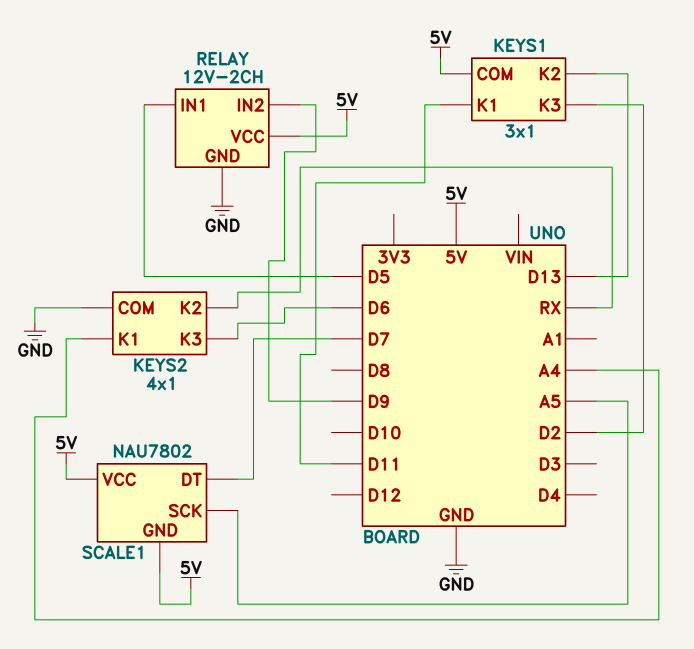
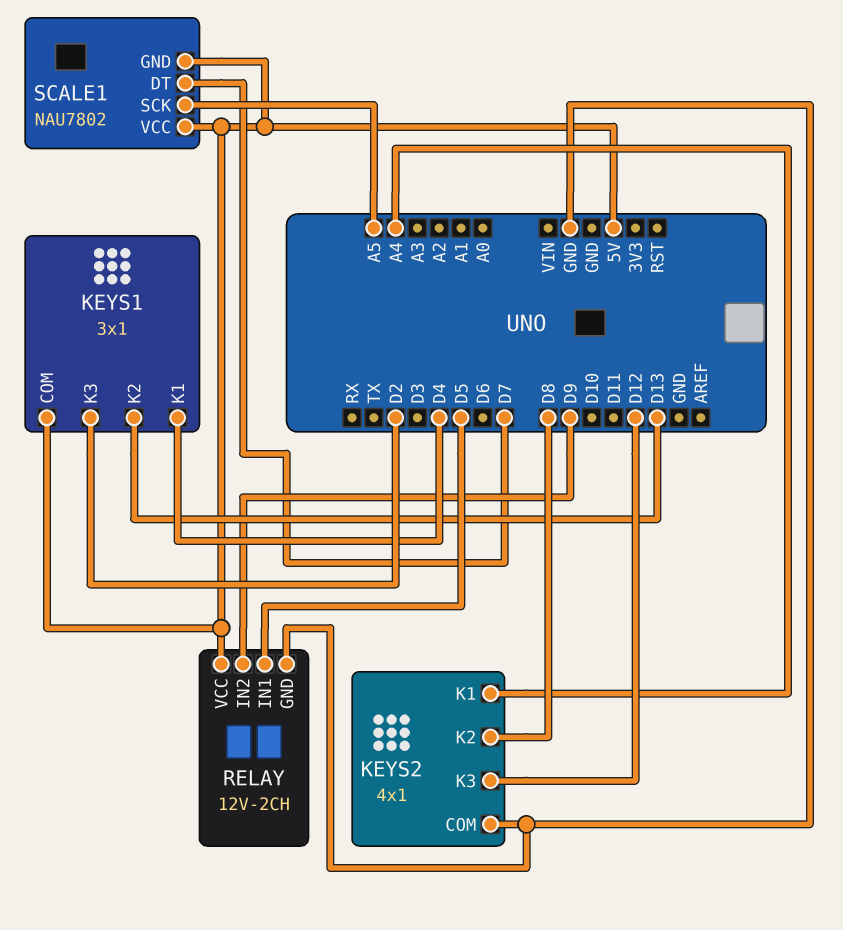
KEYS1 pin K1: D11 -> D4
KEYS2 pin K2: RX -> D8
KEYS2 pin K3: D6 -> D12

